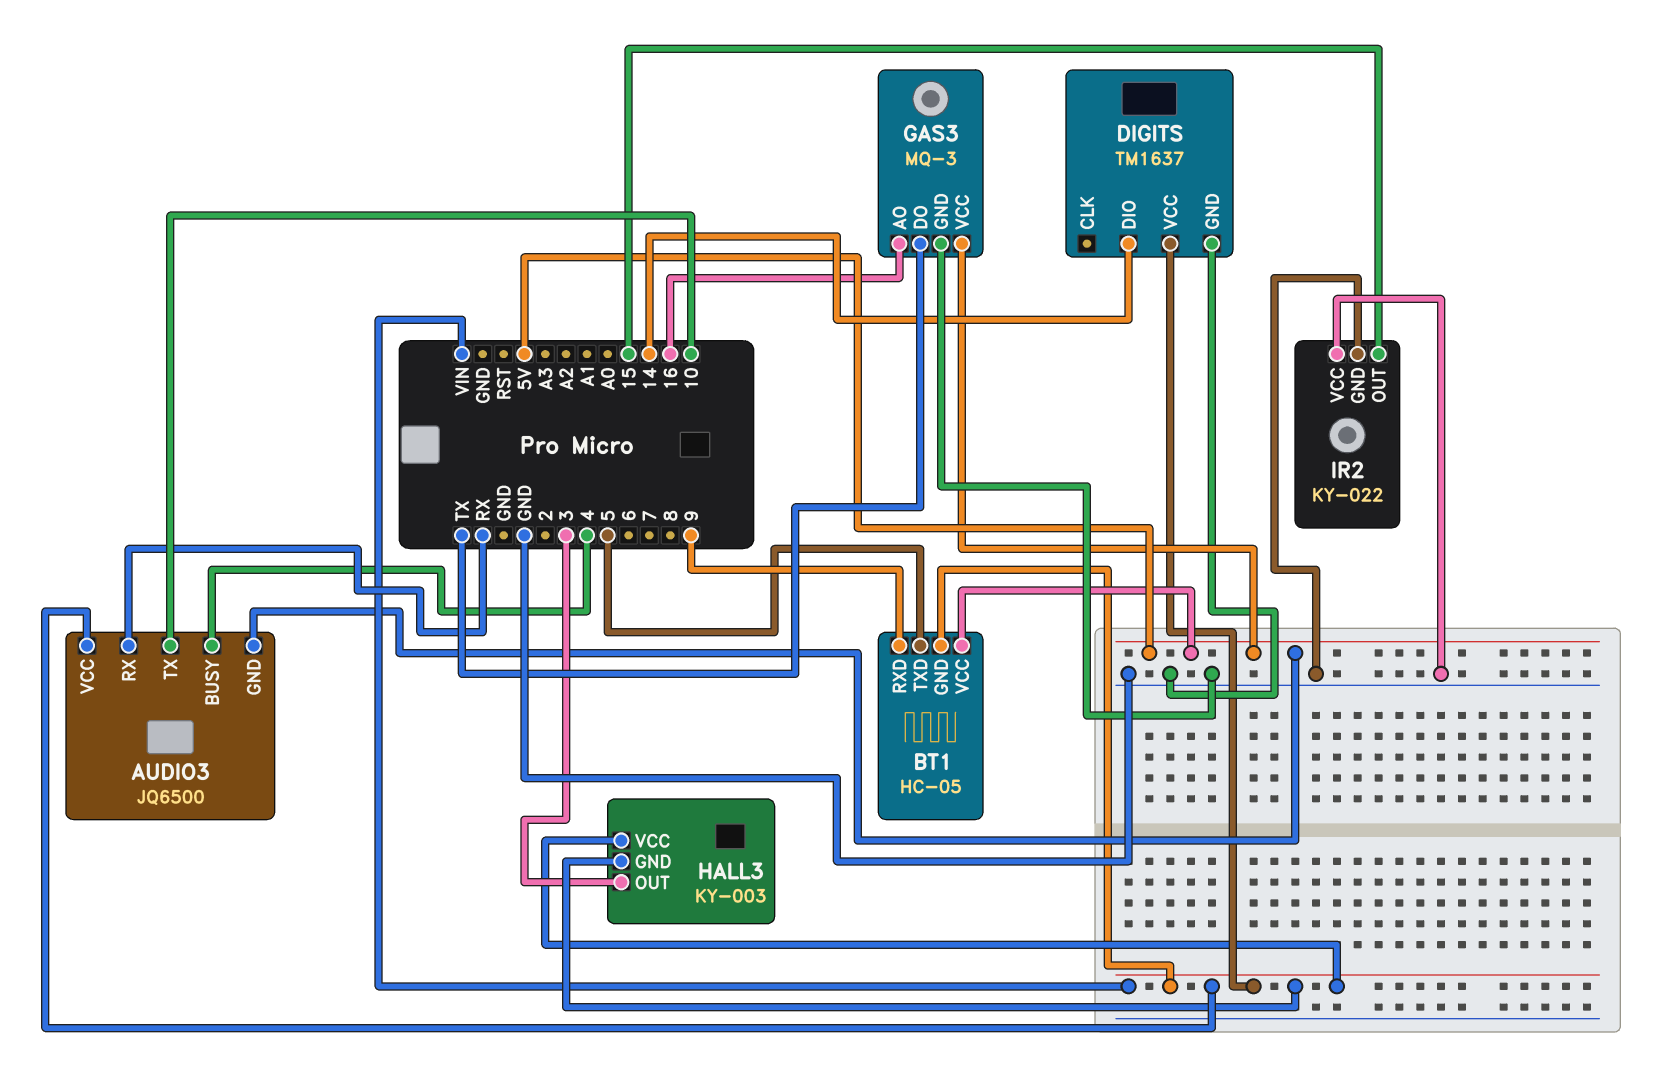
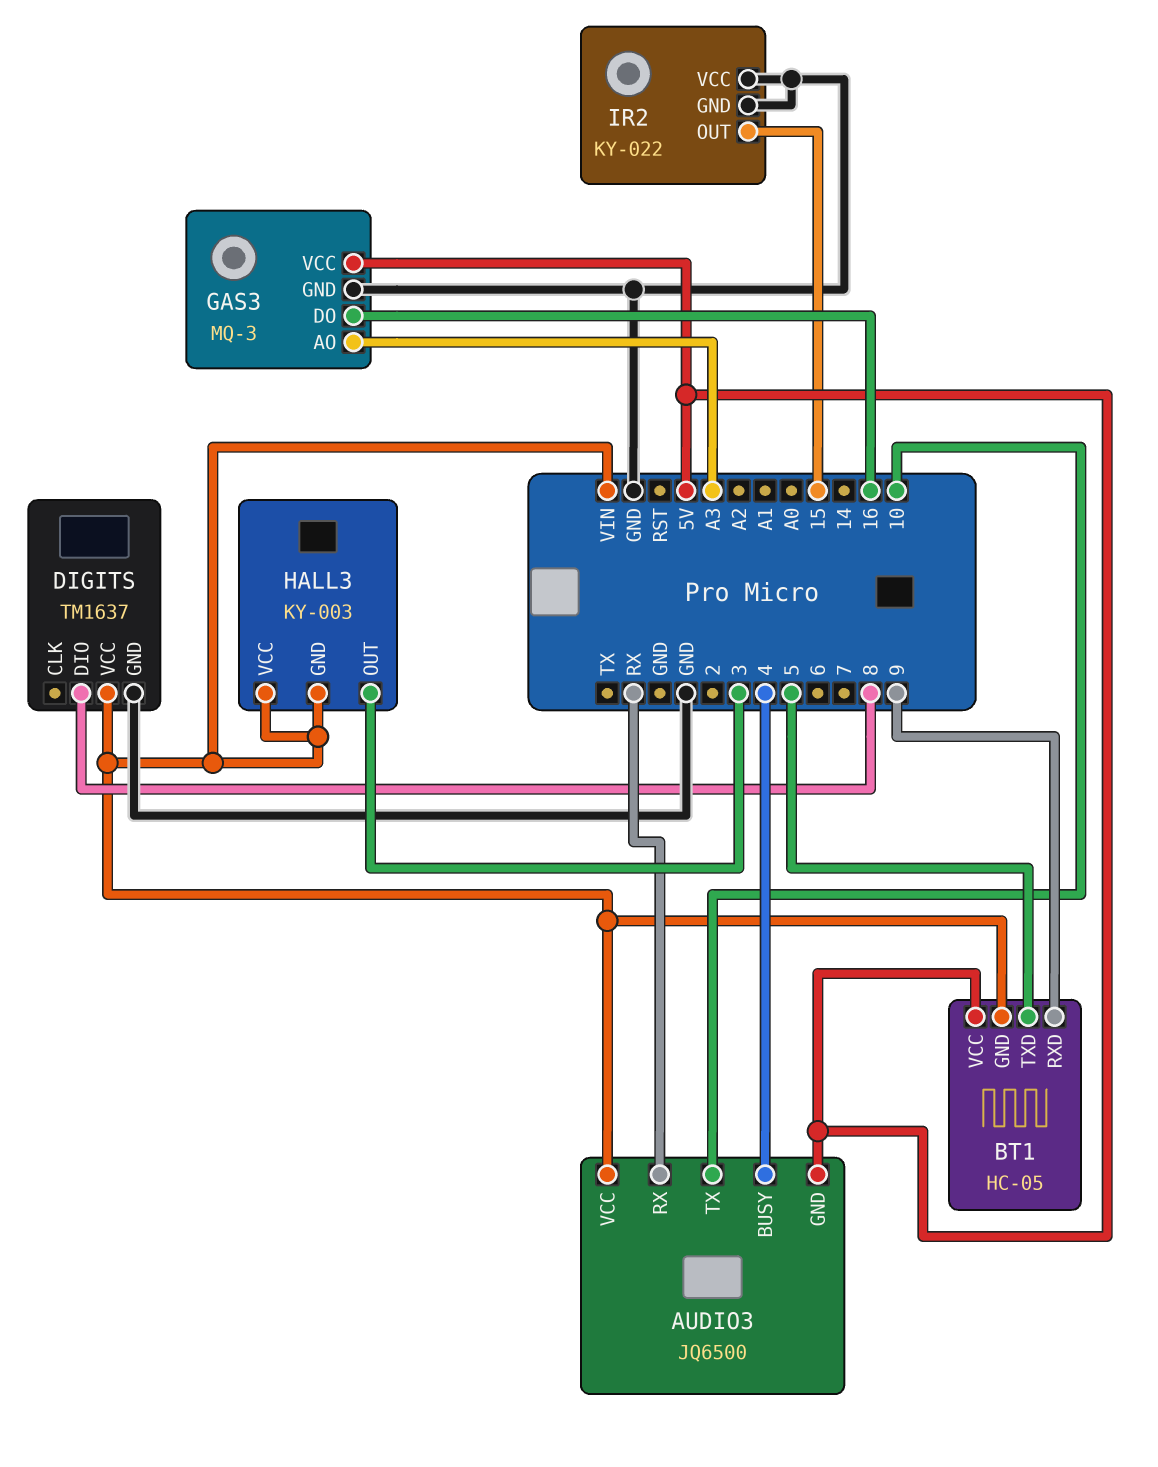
DIGITS pin DIO: 14 -> 8
GAS3 pin AO: 16 -> A3
GAS3 pin DO: TX -> 16

